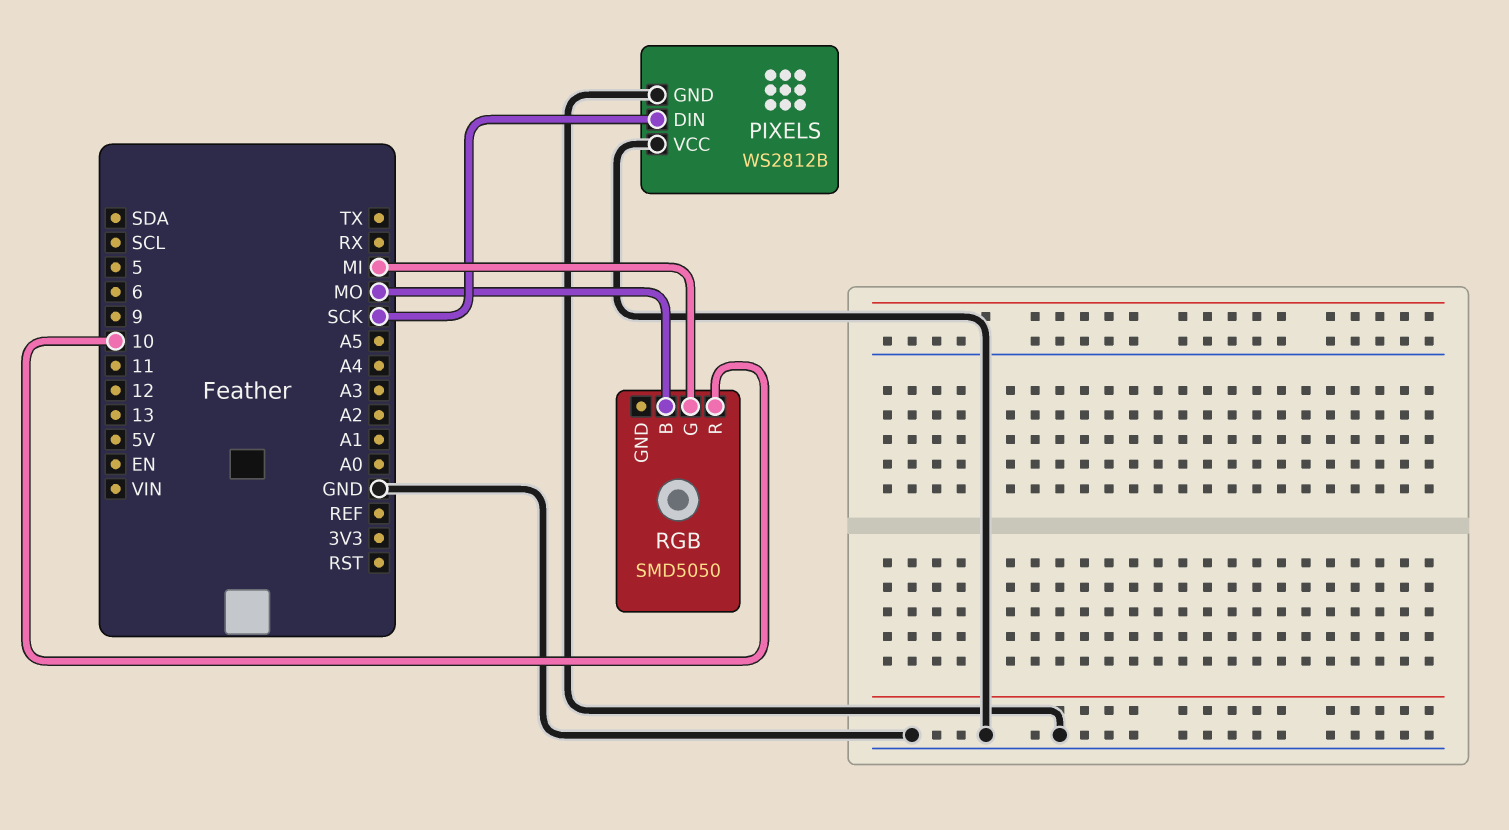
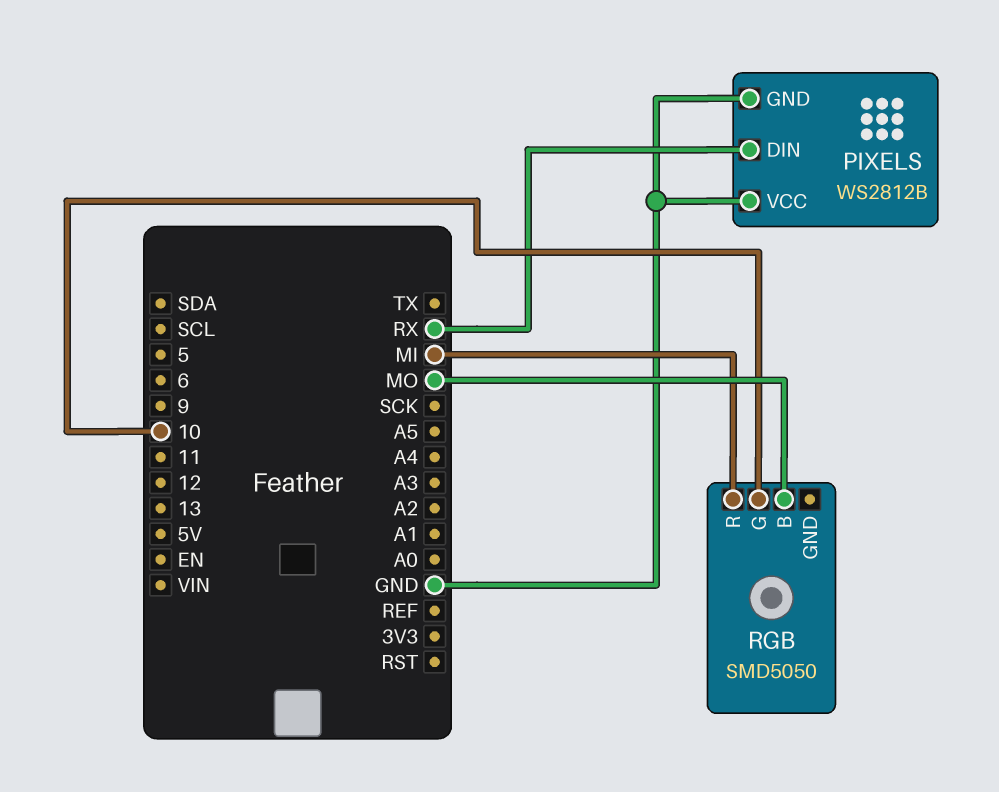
PIXELS pin DIN: SCK -> RX
RGB pin G: MI -> 10
RGB pin R: 10 -> MI

